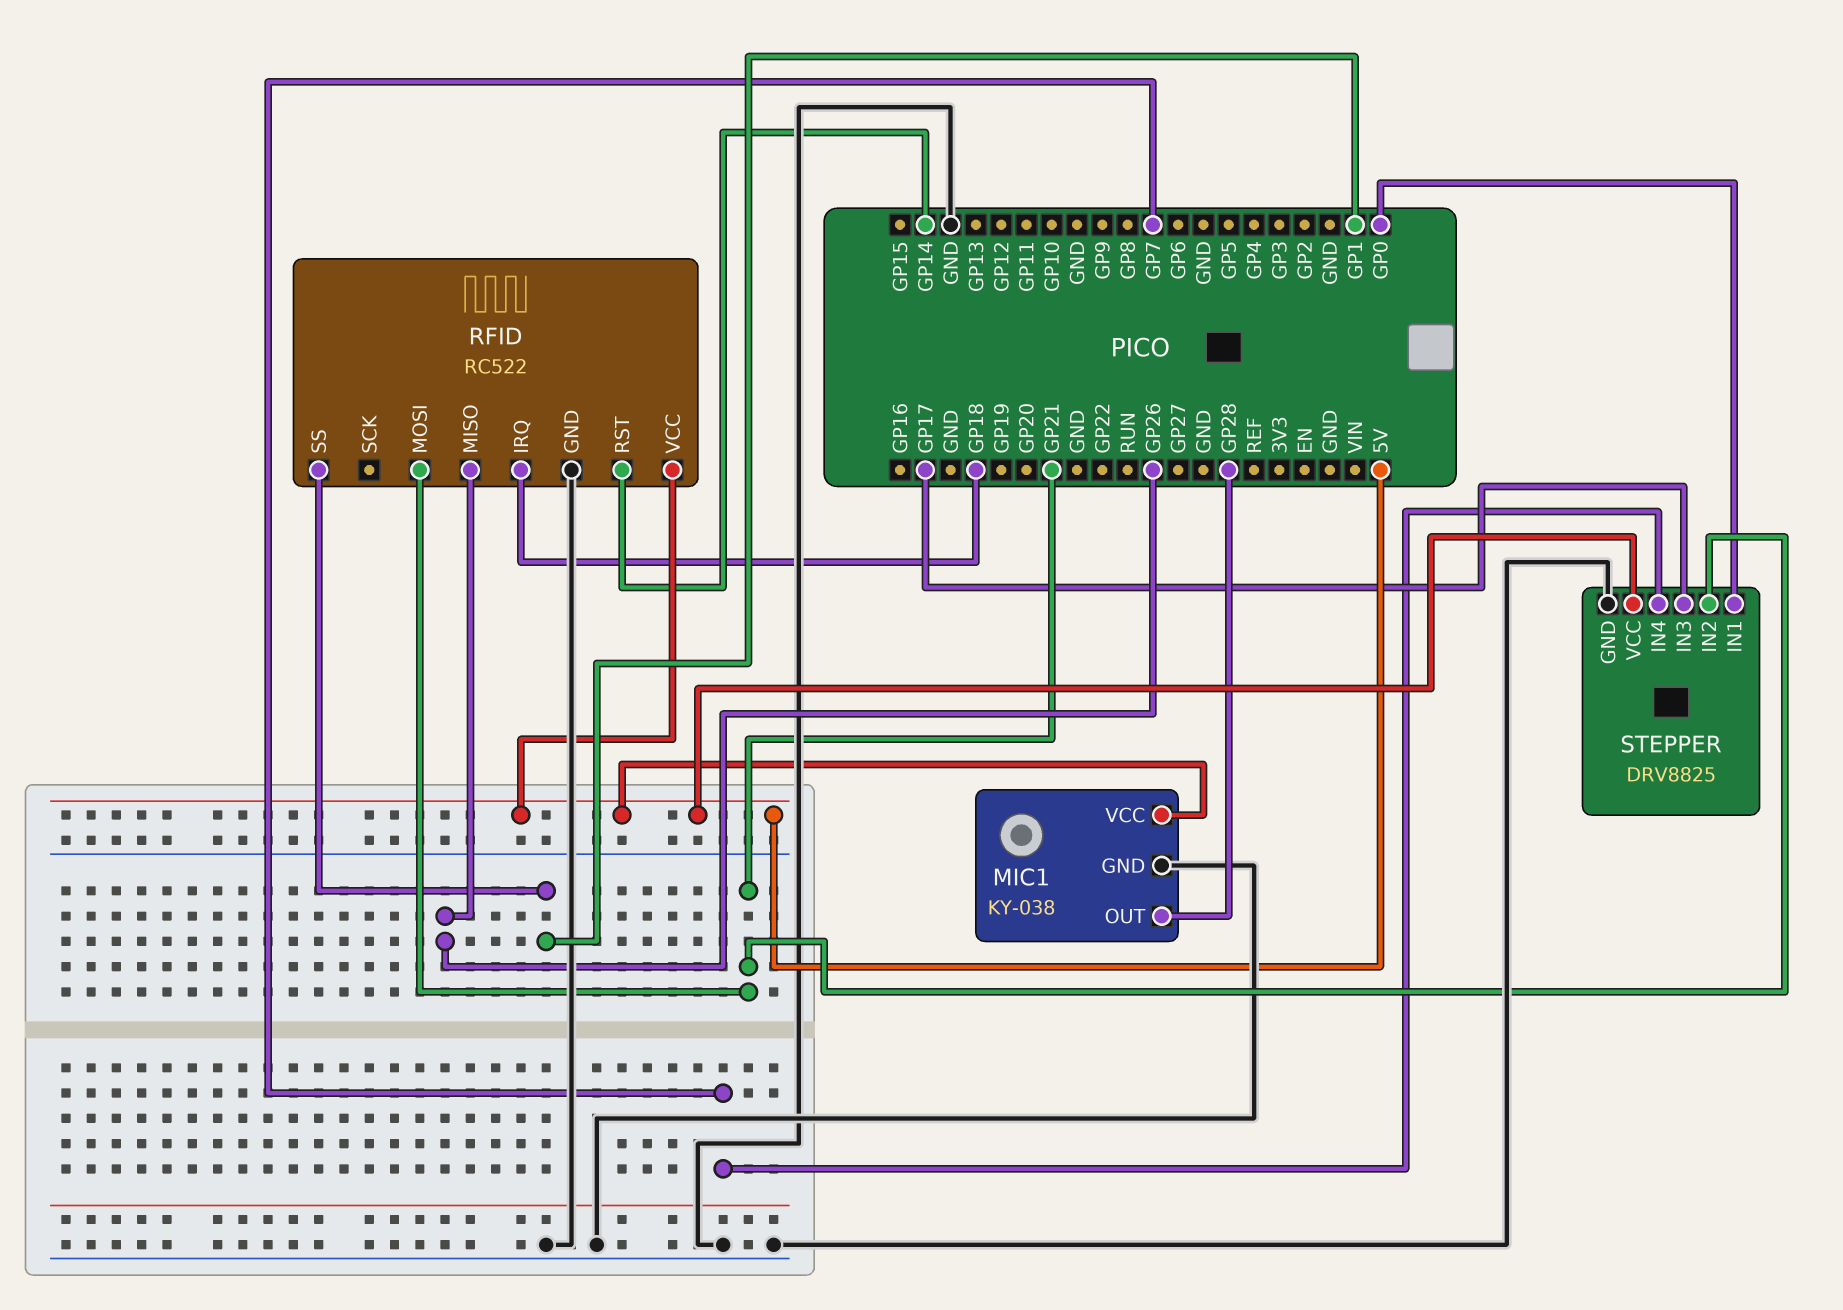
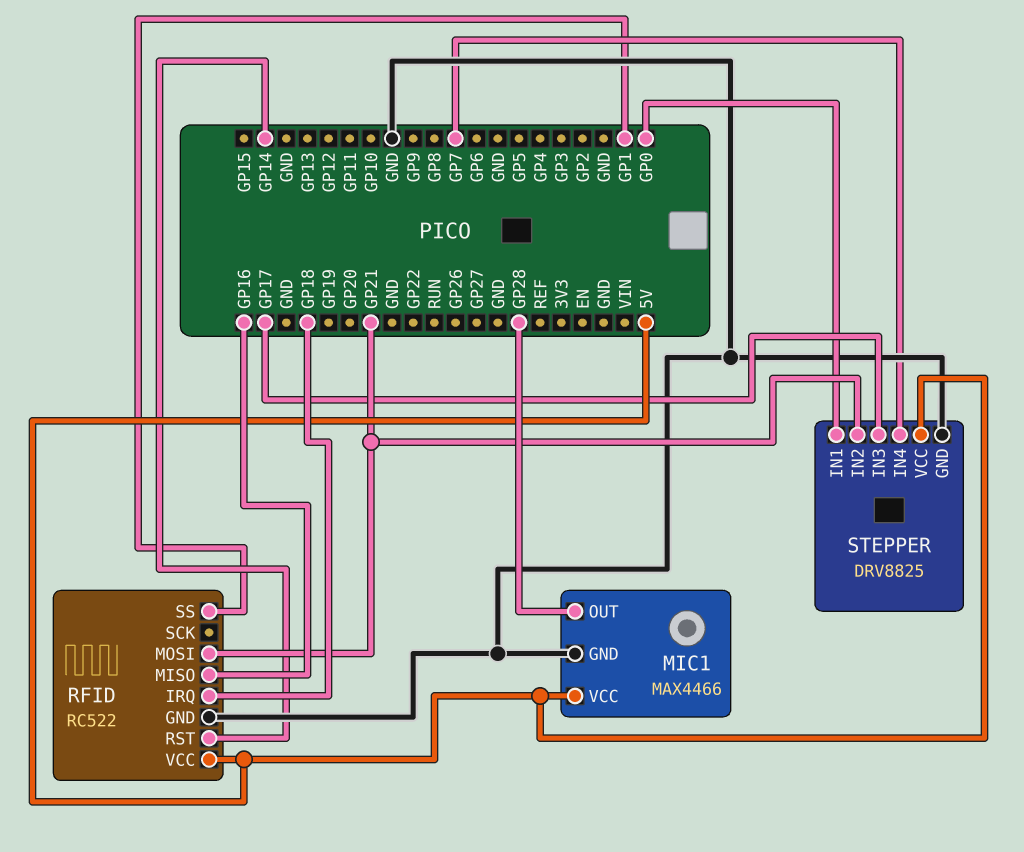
MIC1: KY-038 -> MAX4466
RFID pin MISO: GP26 -> GP16

